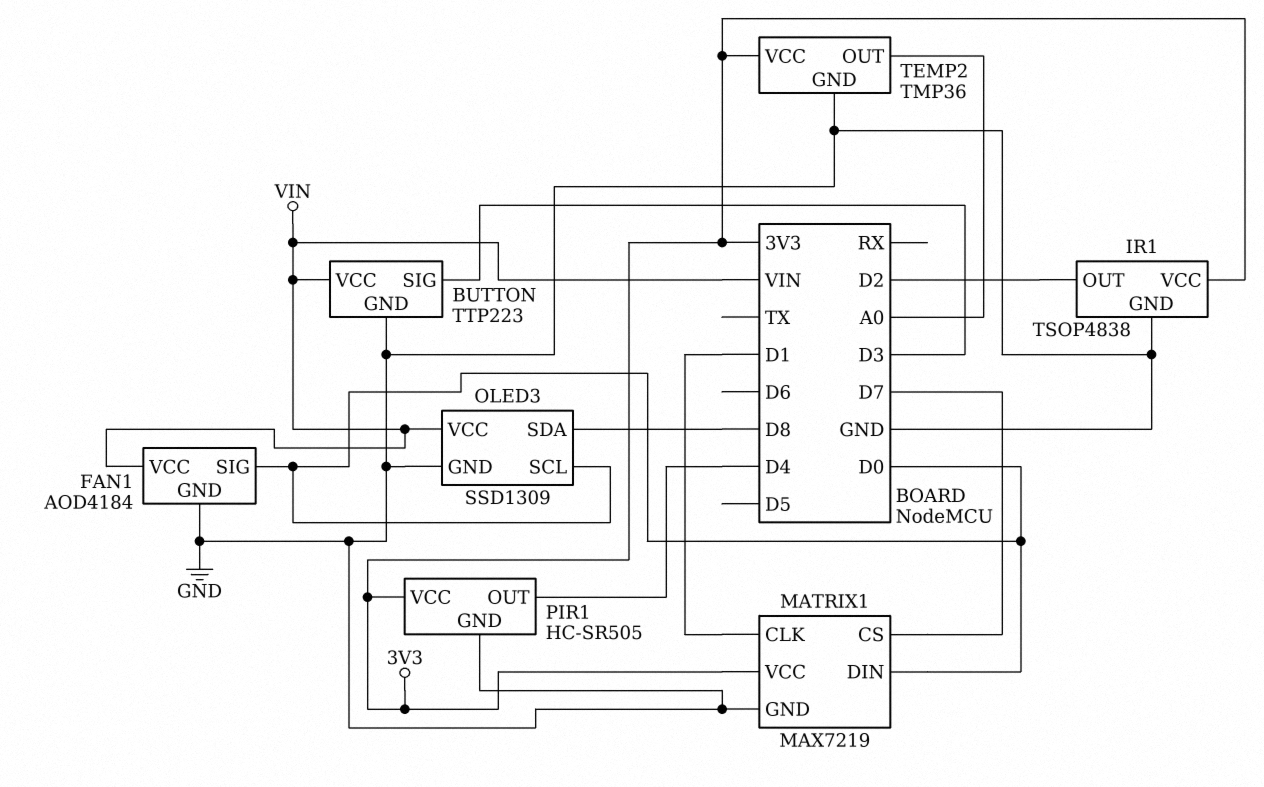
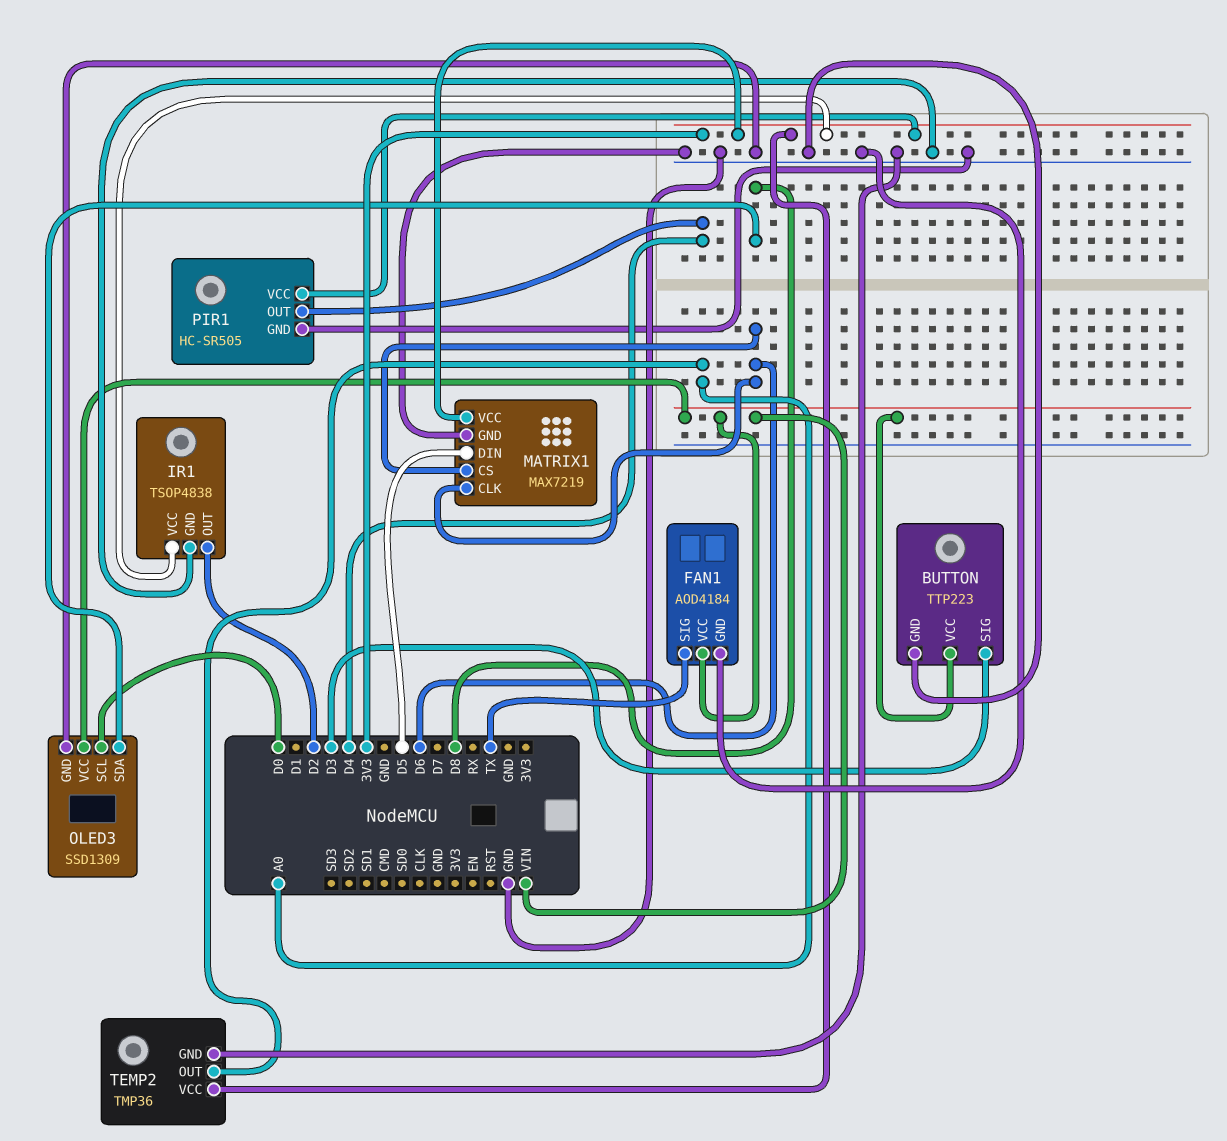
FAN1 pin SIG: D0 -> TX
MATRIX1 pin CLK: D1 -> D6
MATRIX1 pin CS: D7 -> D6
MATRIX1 pin DIN: D0 -> D5

